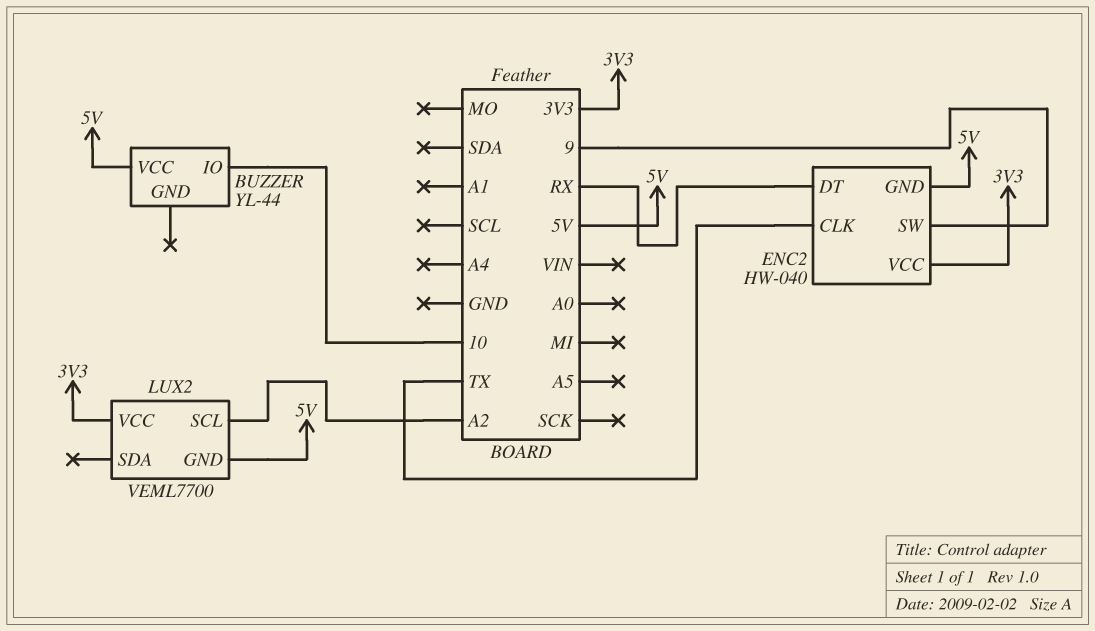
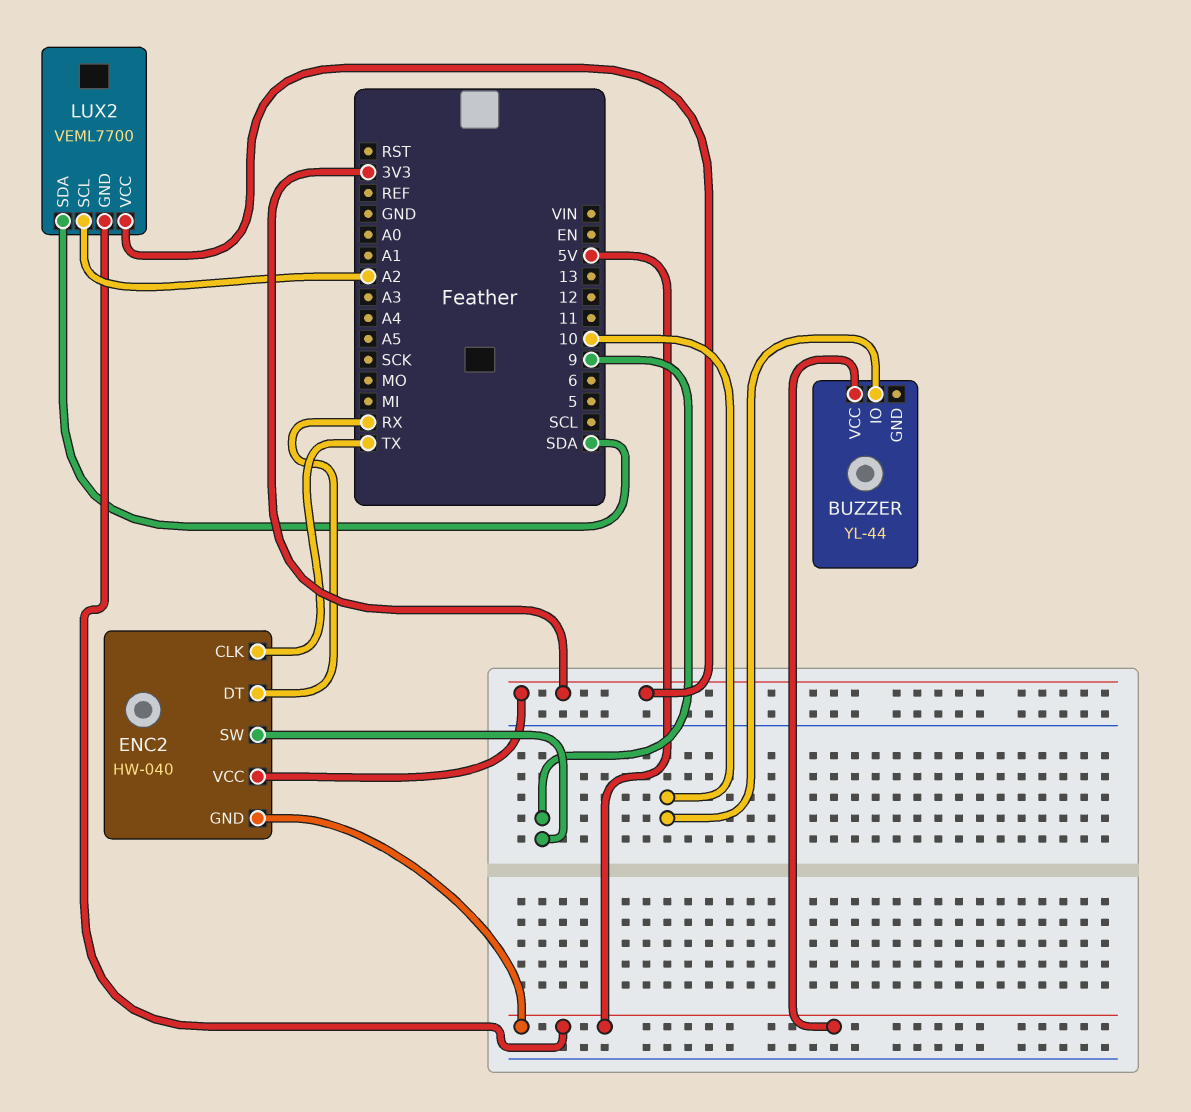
LUX2 pin SDA: none -> SDA

